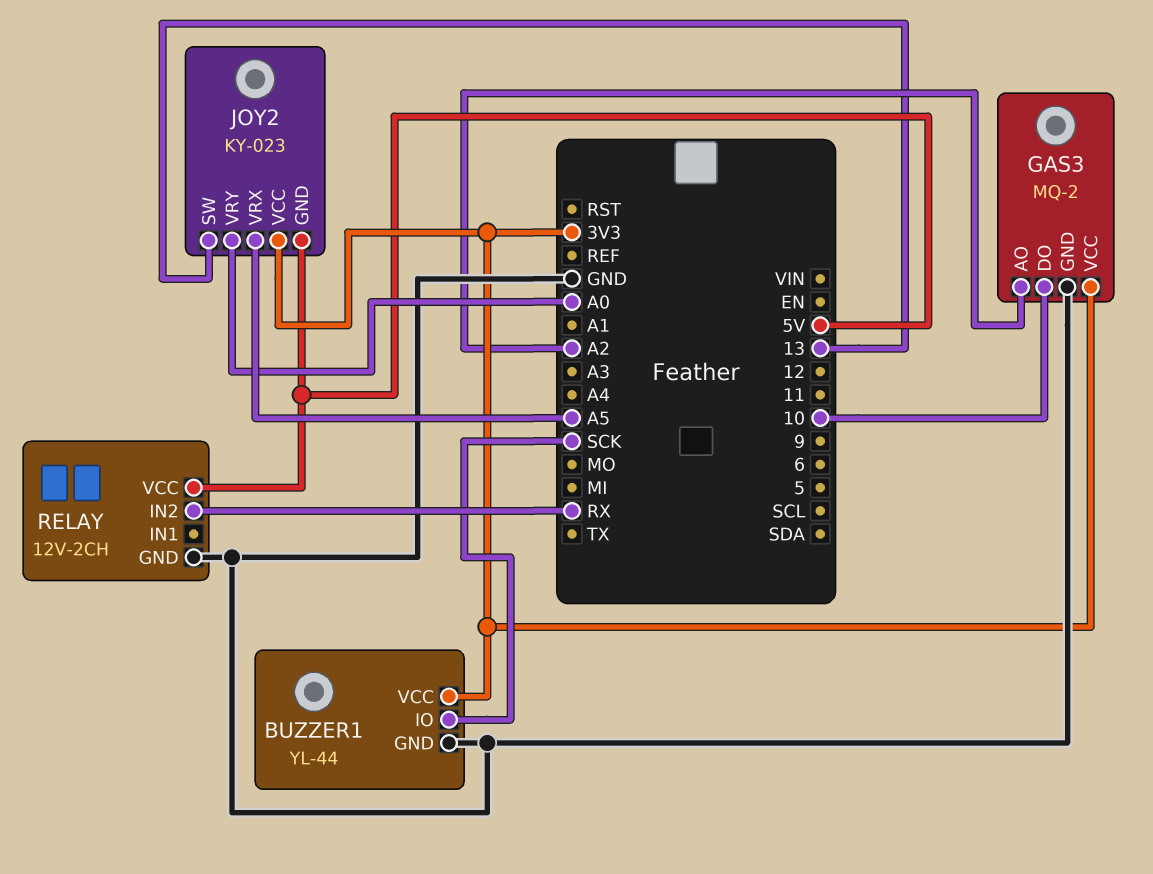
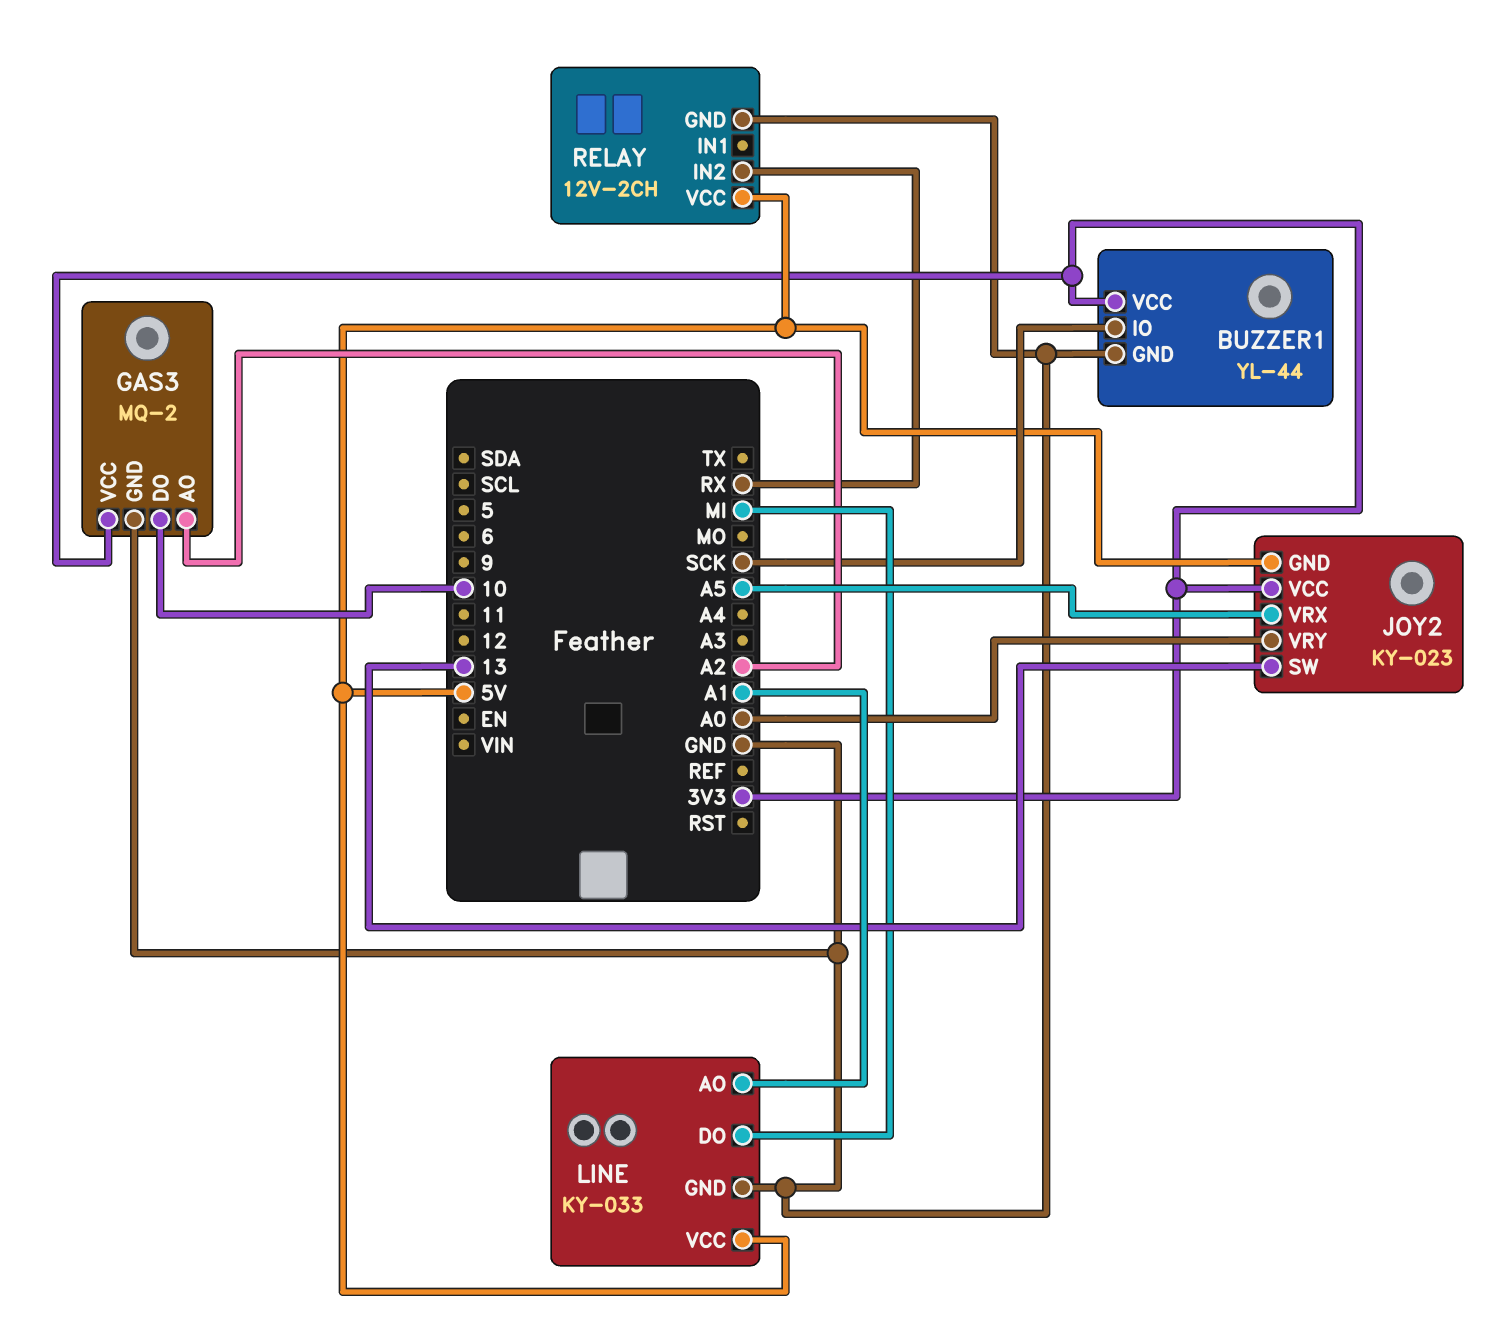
LINE: none -> KY-033
LINE pin AO: none -> A1
LINE pin DO: none -> MI
LINE pin GND: none -> GND
LINE pin VCC: none -> 5V

